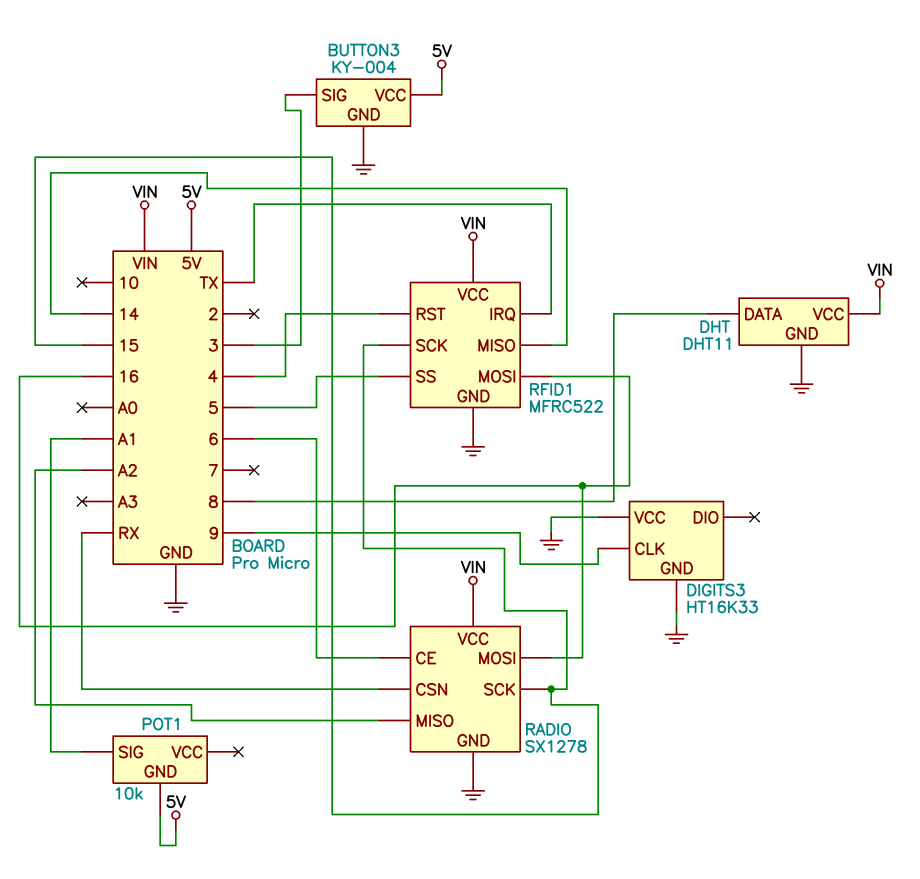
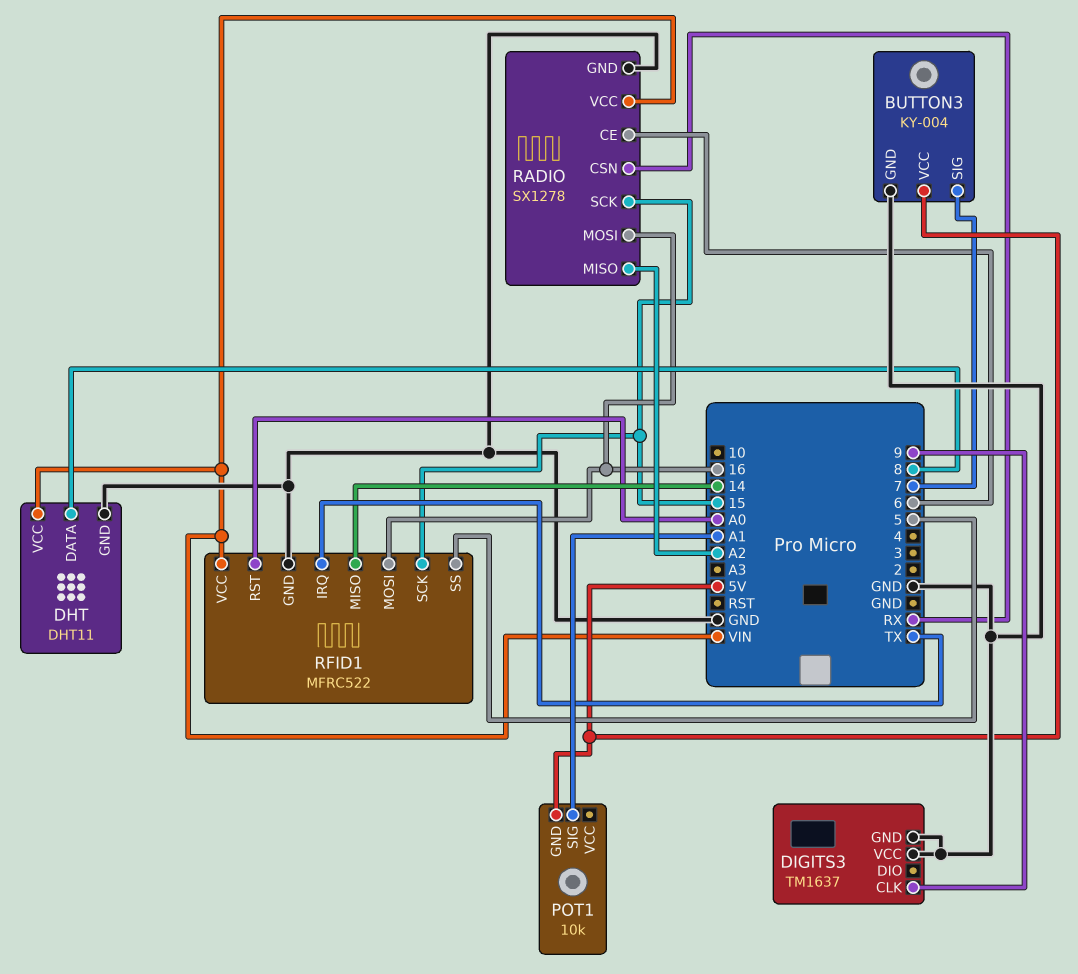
BUTTON3 pin SIG: 3 -> 7
DIGITS3: HT16K33 -> TM1637
RFID1 pin RST: 4 -> A0

